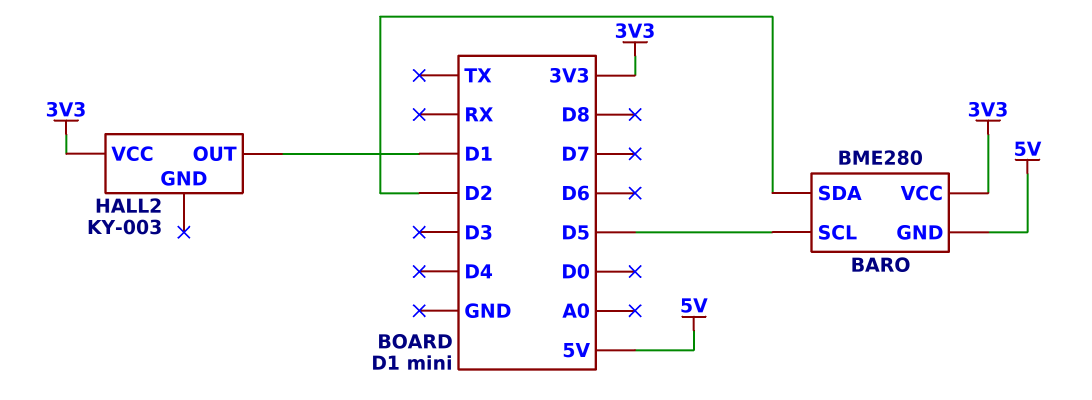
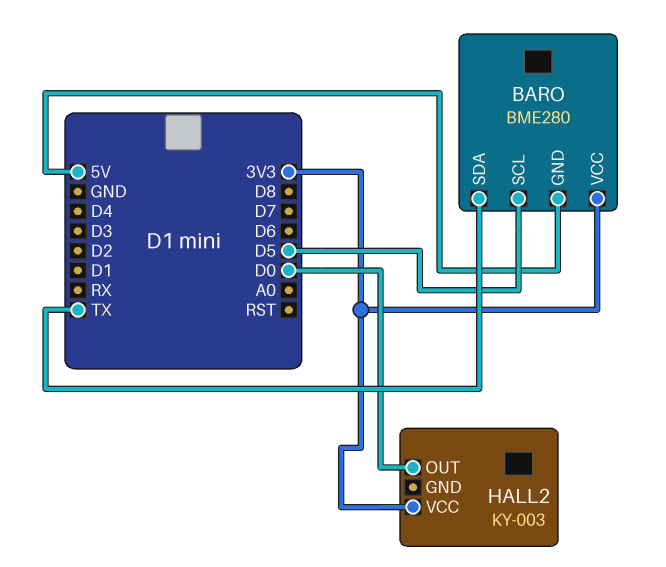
BARO pin SDA: D2 -> TX
HALL2 pin OUT: D1 -> D0

